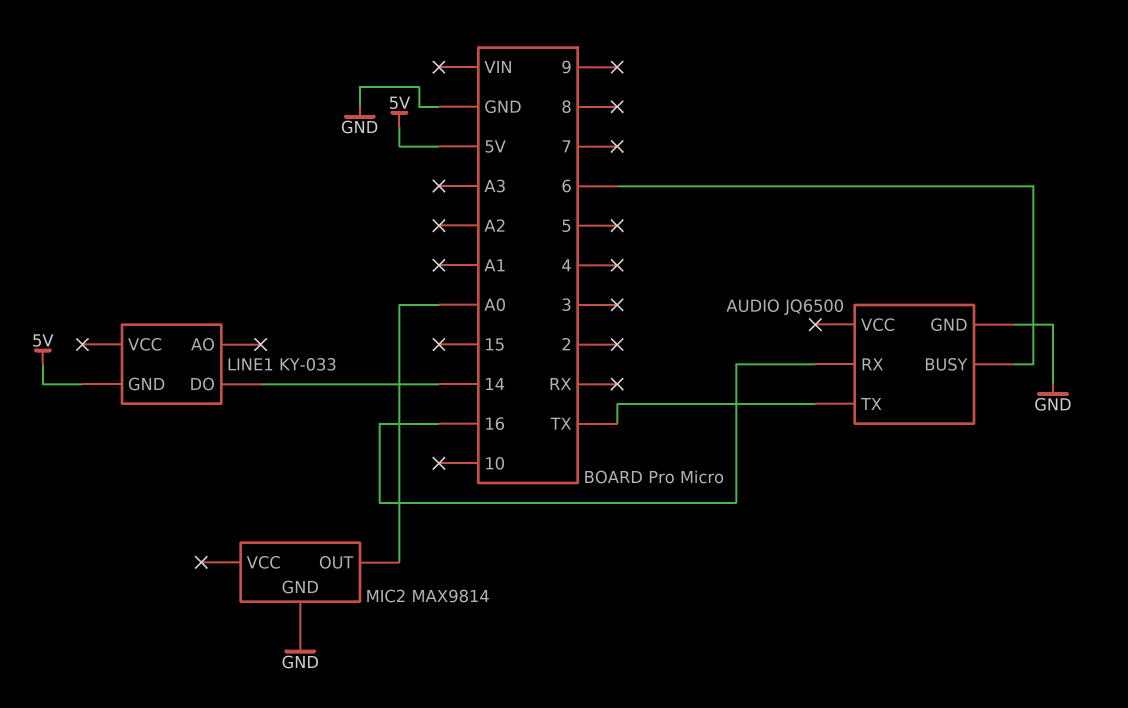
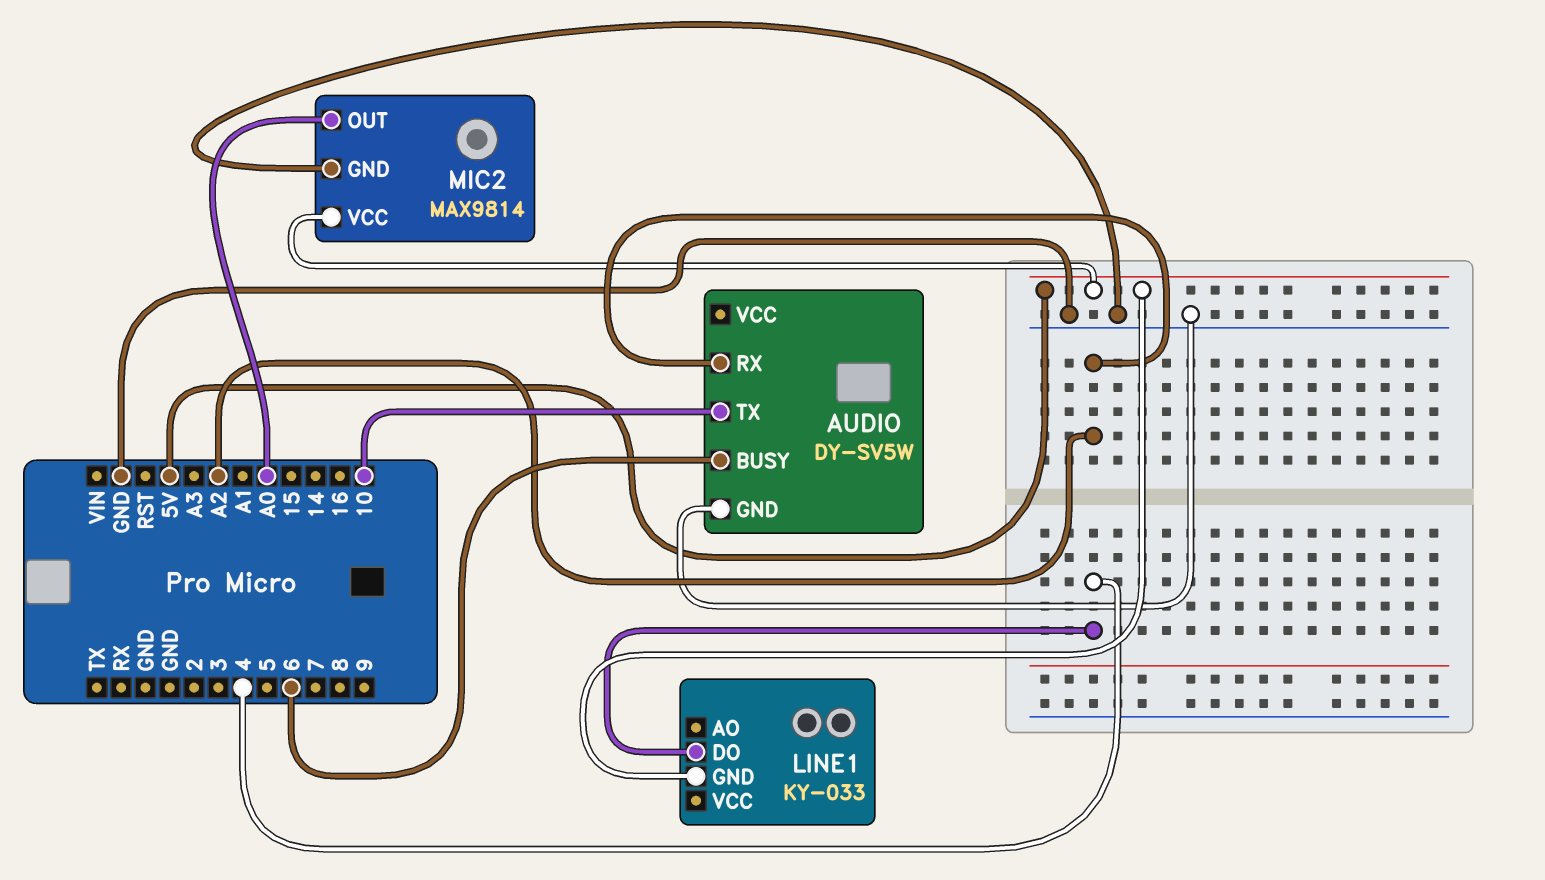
AUDIO: JQ6500 -> DY-SV5W
AUDIO pin RX: 16 -> A2
AUDIO pin TX: TX -> 10
LINE1 pin DO: 14 -> 4
MIC2 pin VCC: none -> 5V

